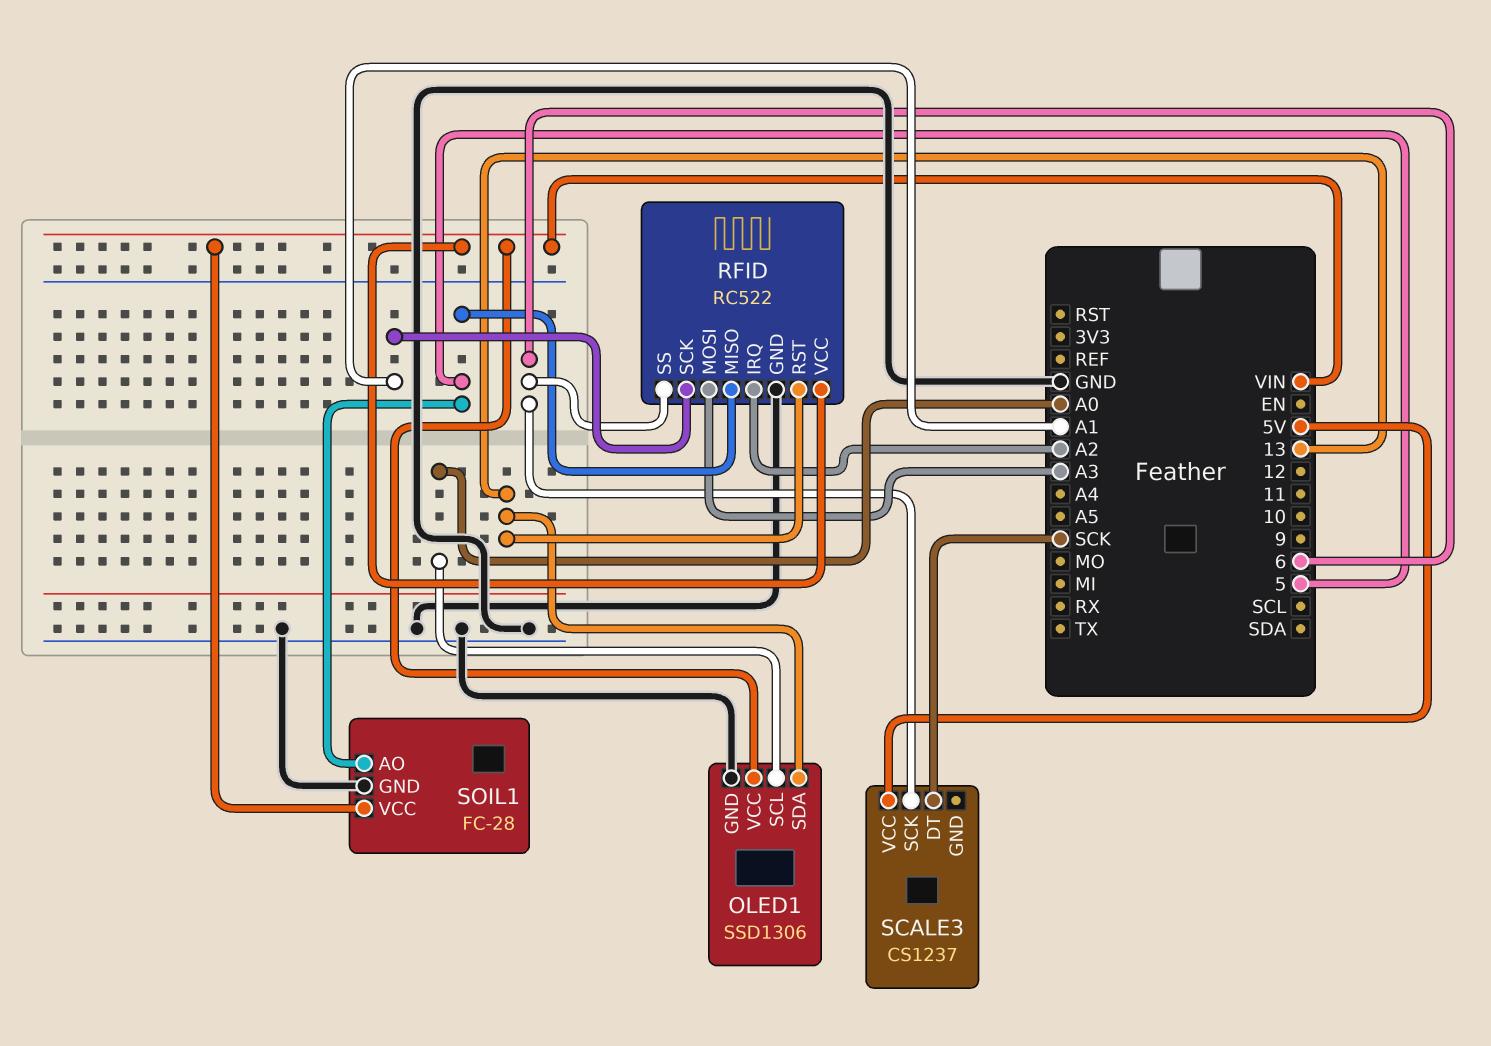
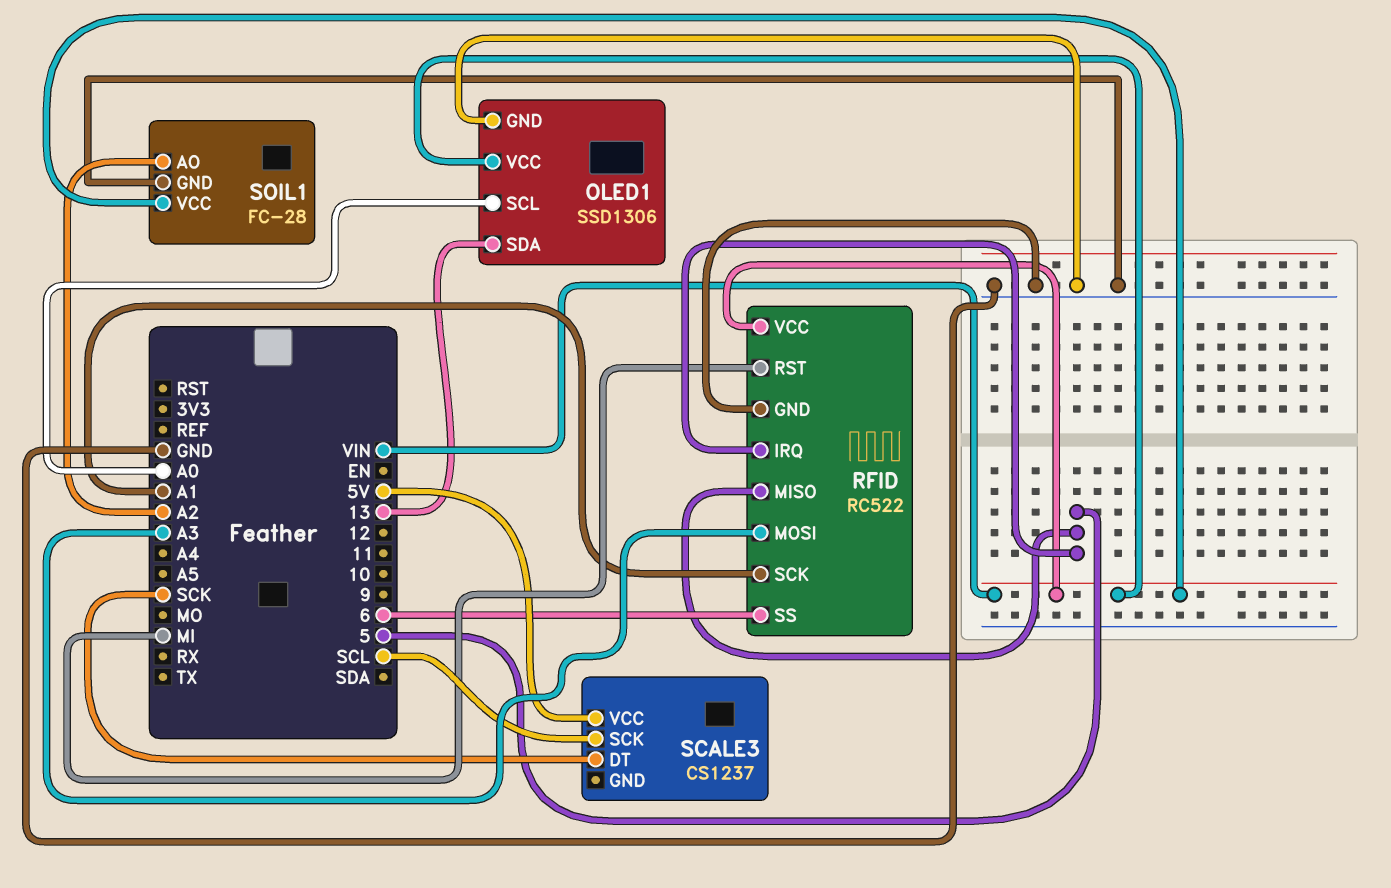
RFID pin IRQ: A2 -> 5
RFID pin RST: 13 -> MI
SCALE3 pin SCK: 6 -> SCL
SOIL1 pin AO: 5 -> A2

